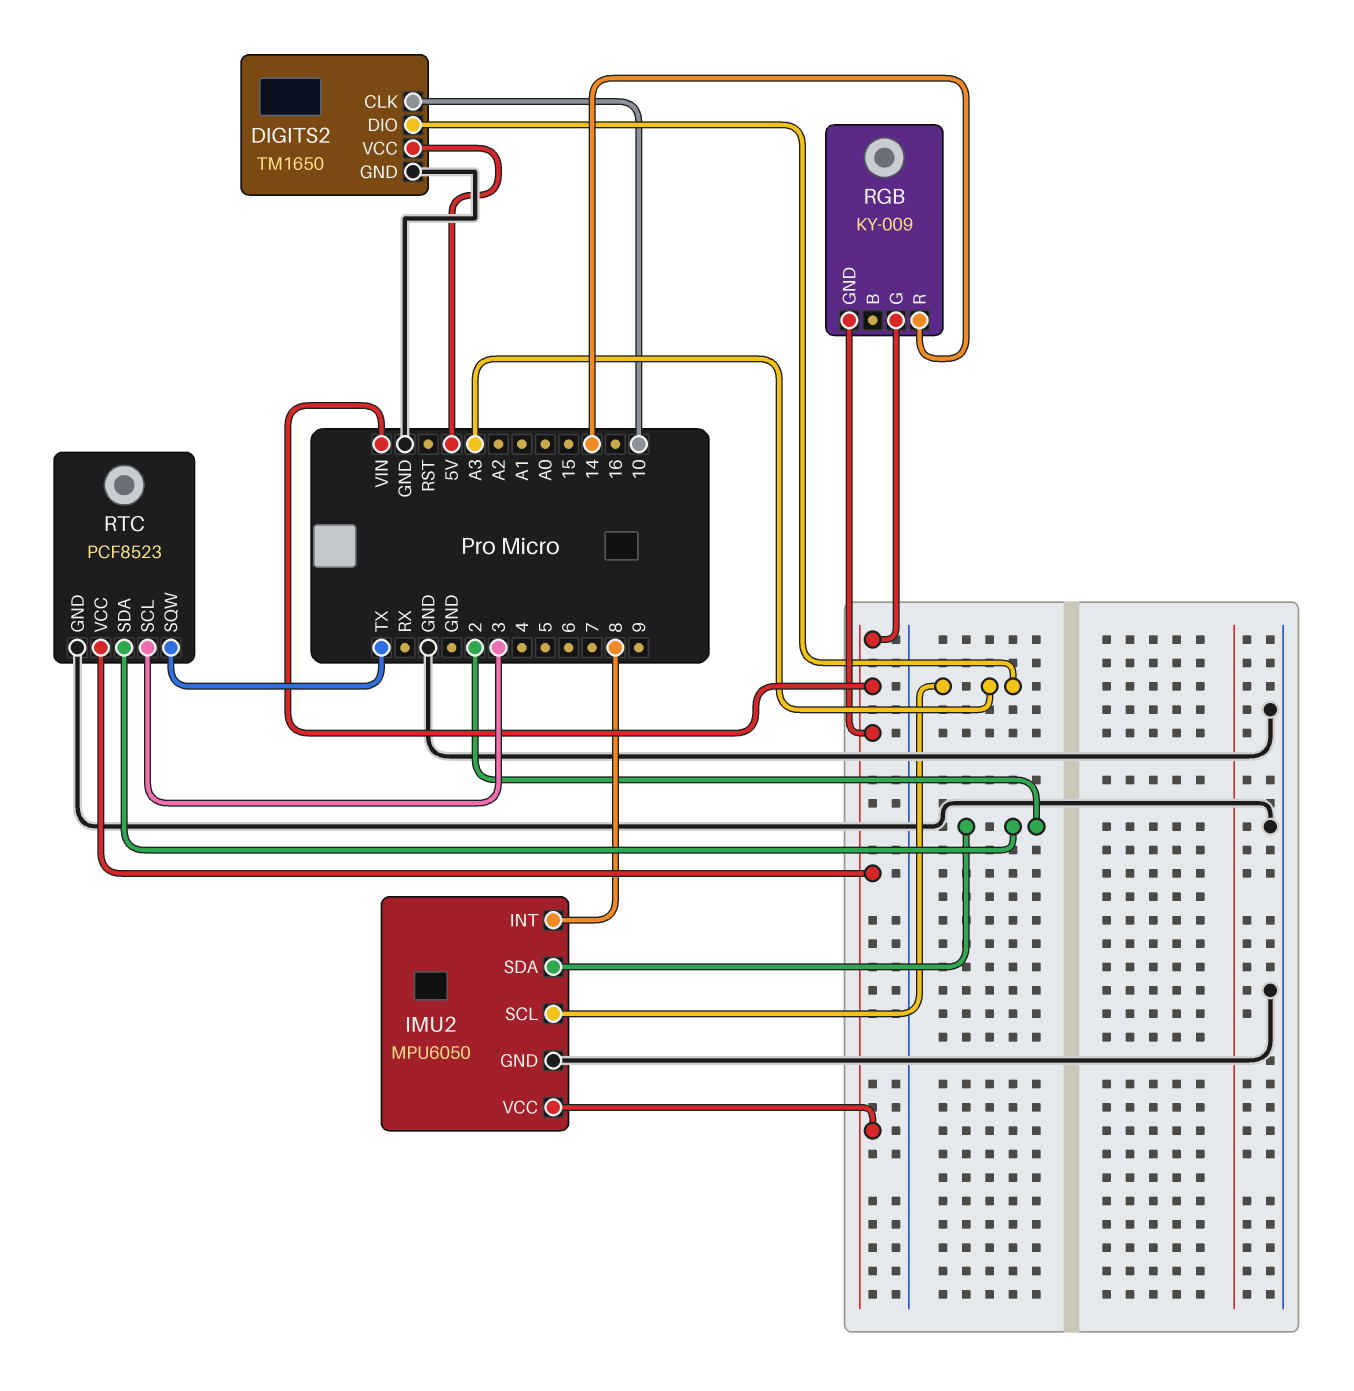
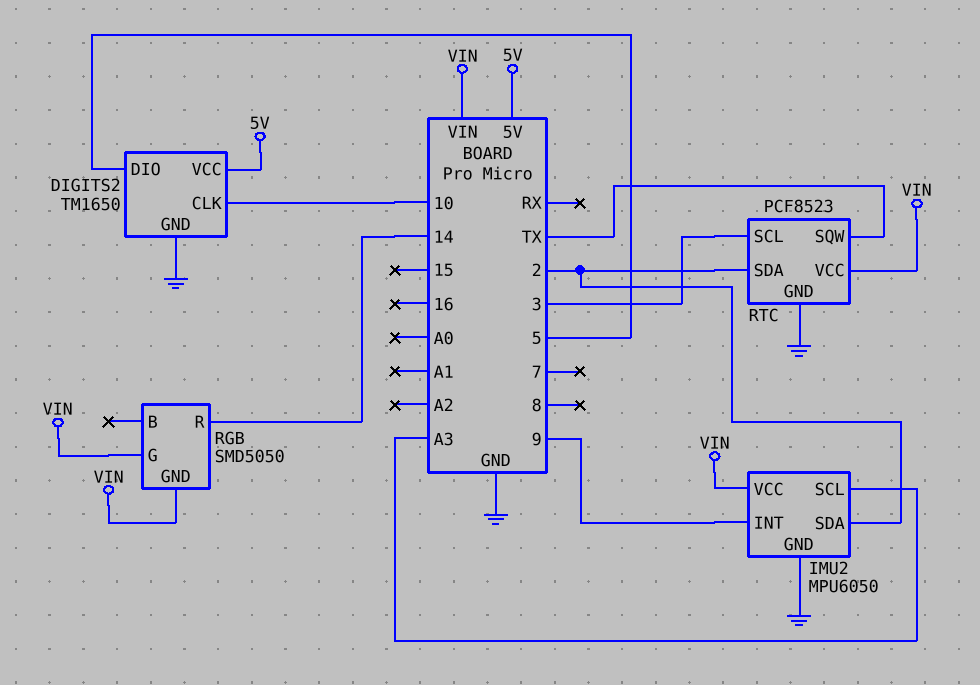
DIGITS2 pin DIO: A3 -> 5
IMU2 pin INT: 8 -> 9
RGB: KY-009 -> SMD5050

